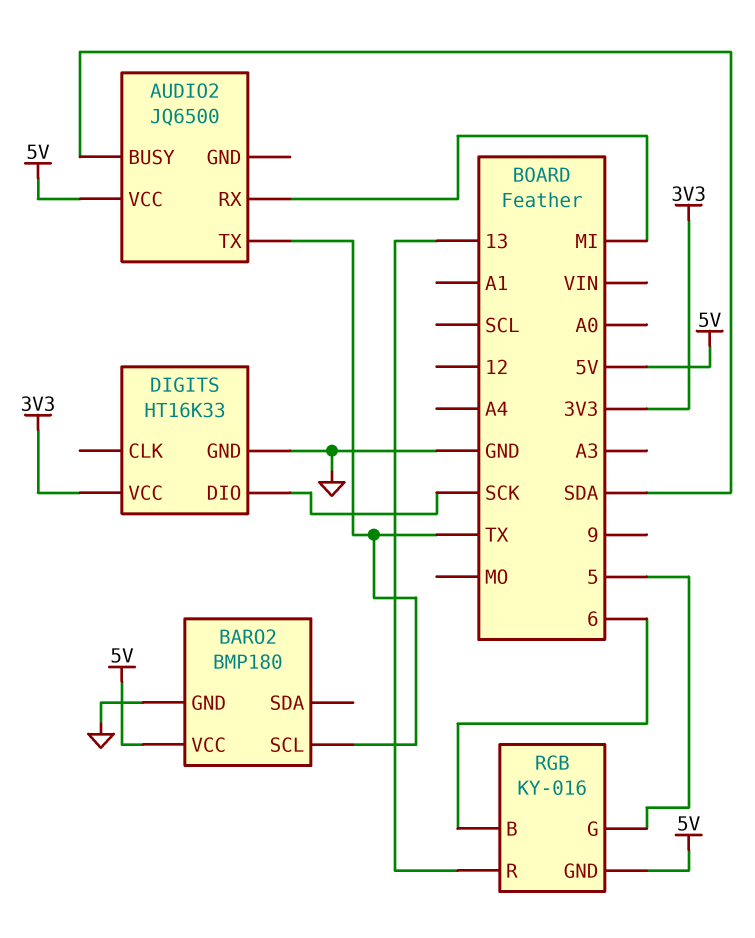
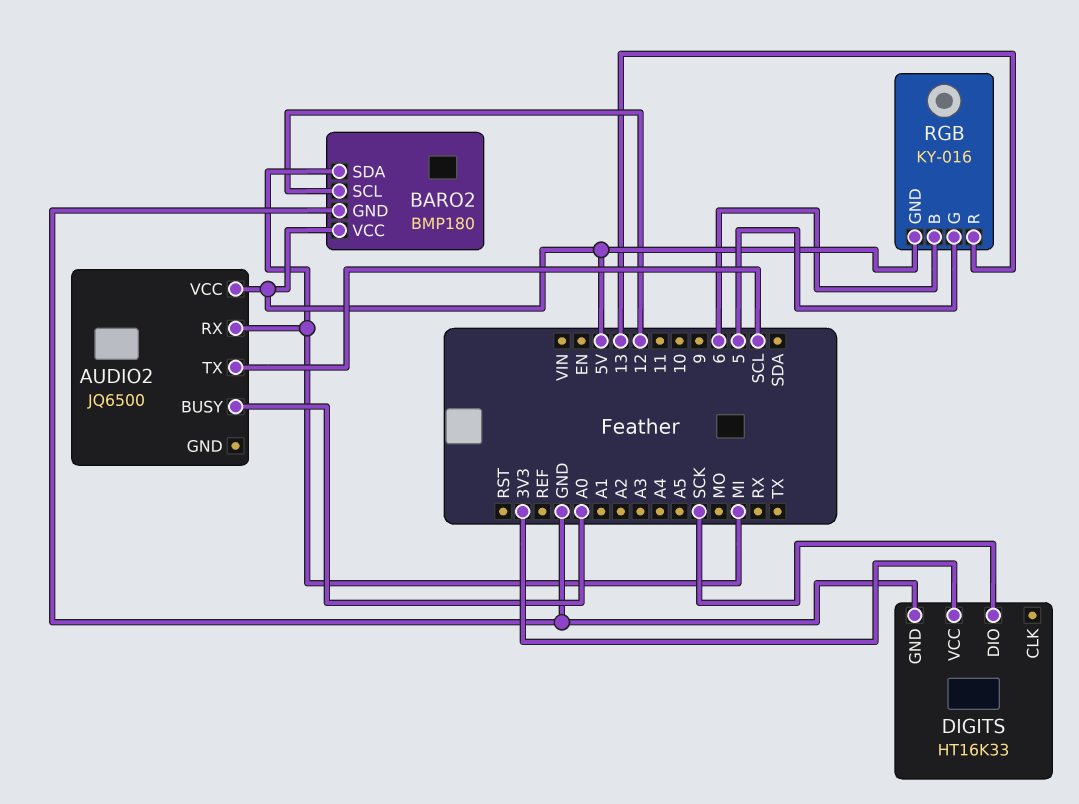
AUDIO2 pin BUSY: SDA -> A0
AUDIO2 pin TX: TX -> SCL
BARO2 pin SCL: TX -> 12
BARO2 pin SDA: none -> MI

